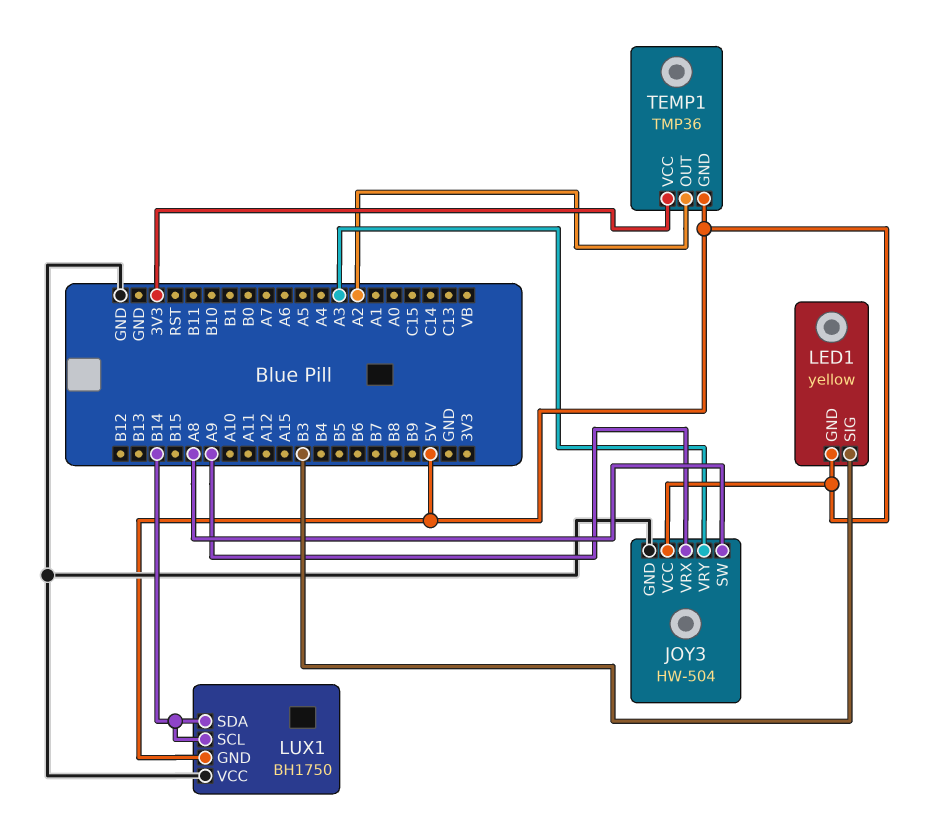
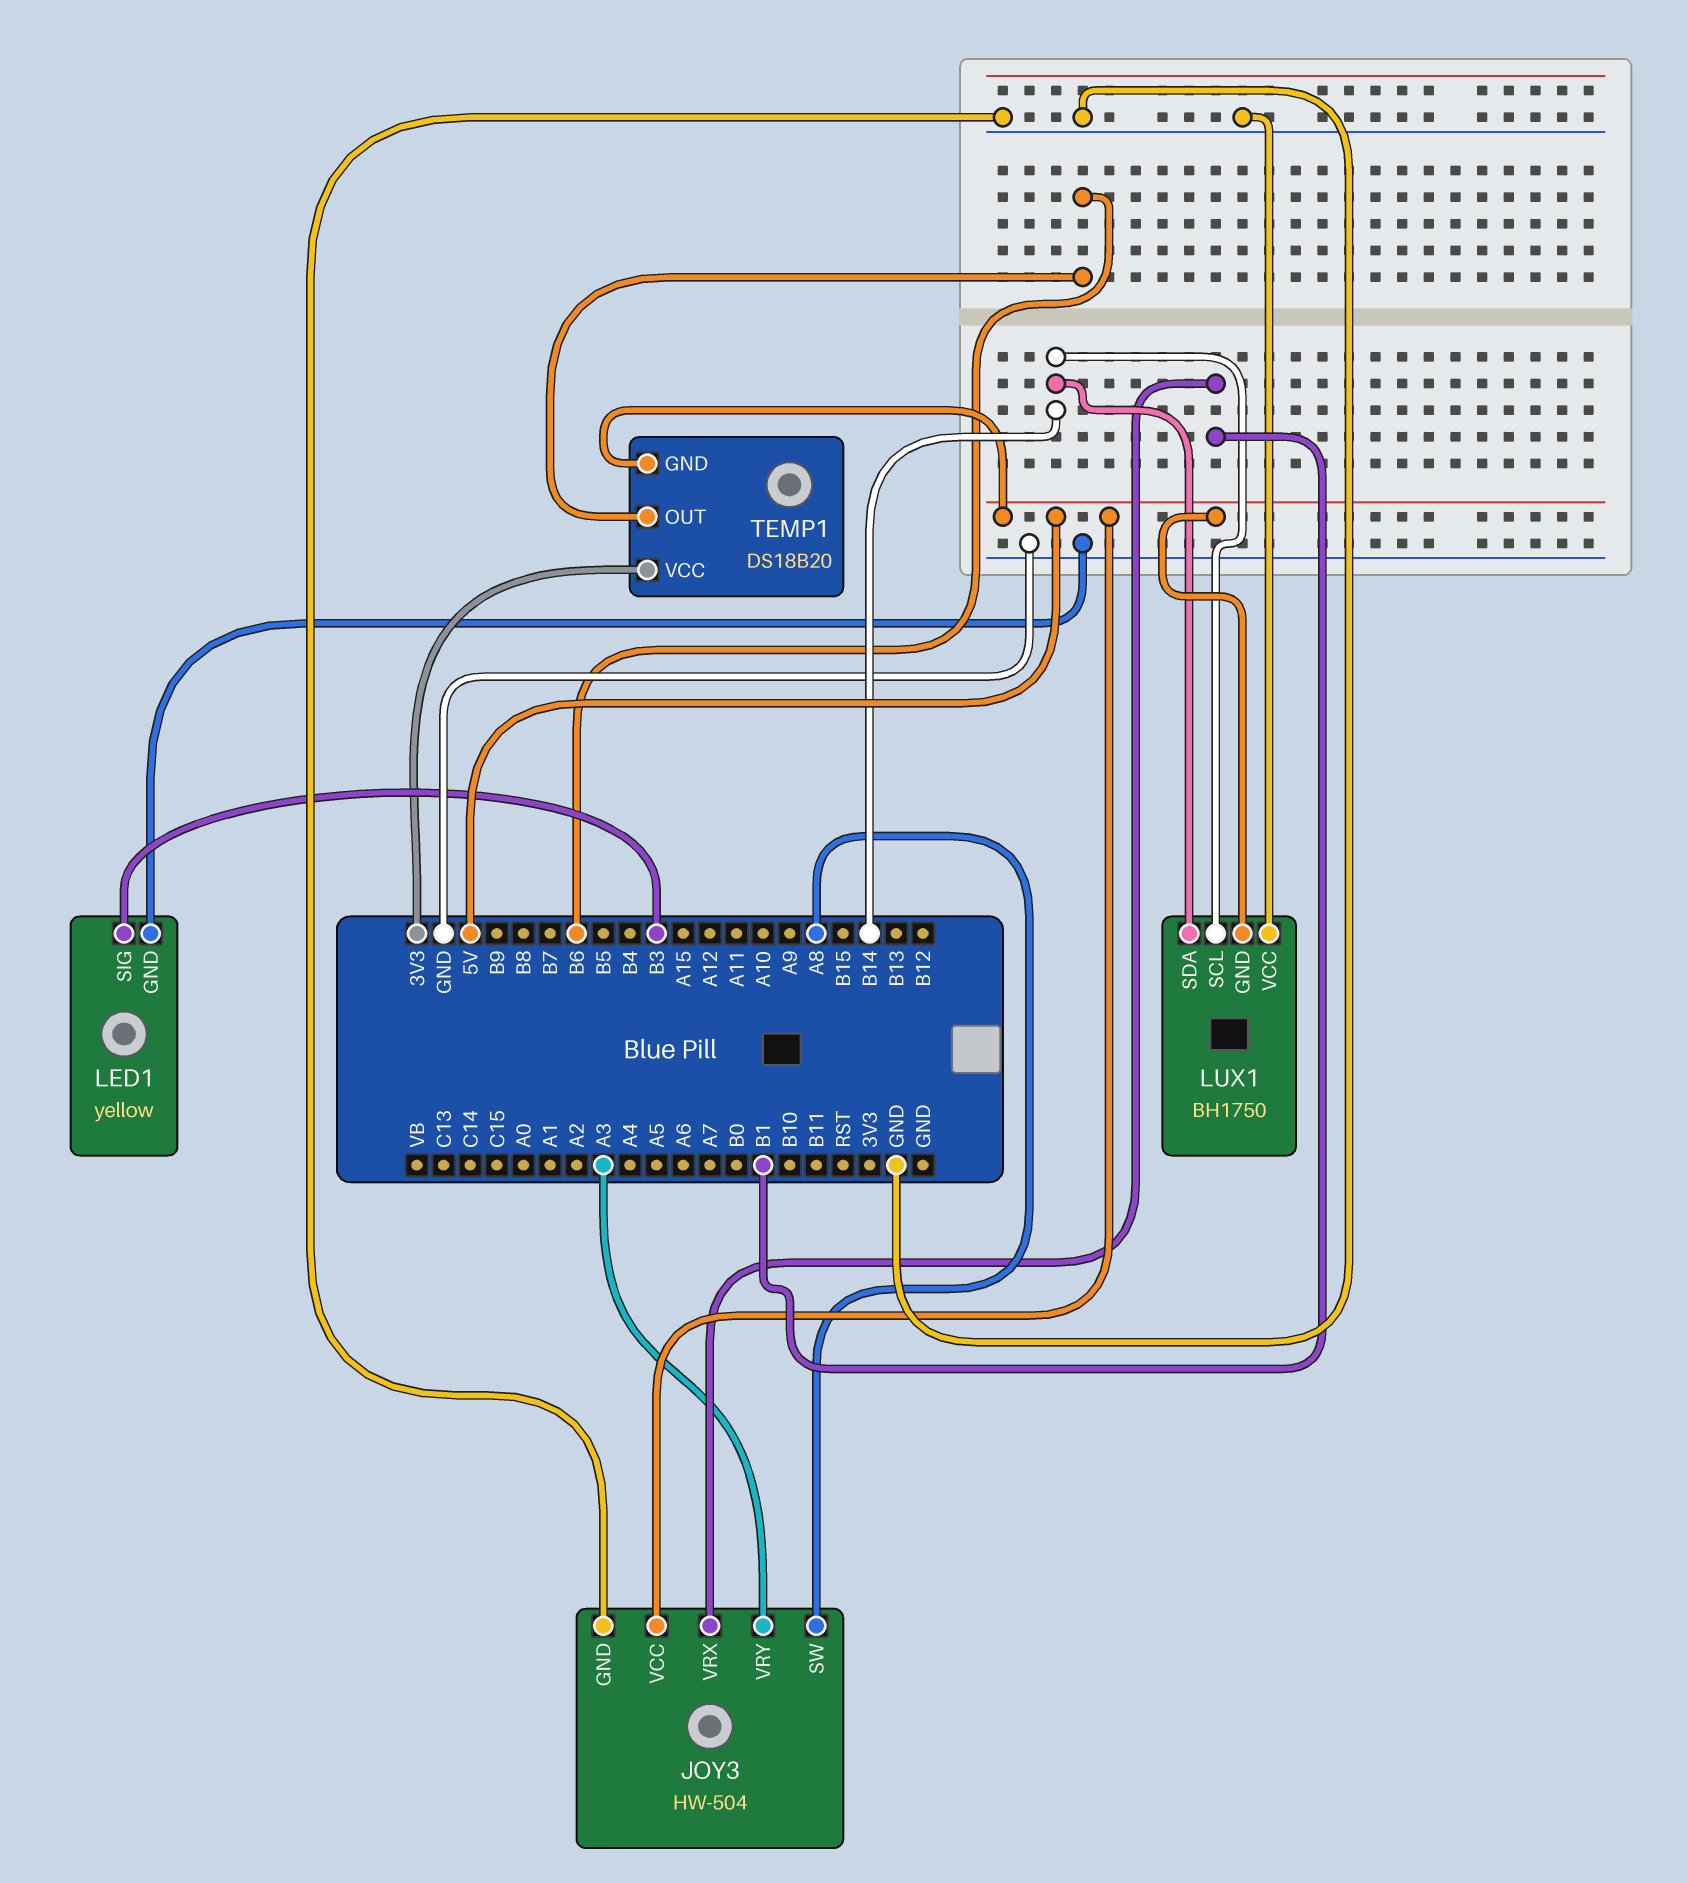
JOY3 pin VRX: A9 -> B1
LED1 pin GND: 5V -> GND
TEMP1: TMP36 -> DS18B20
TEMP1 pin OUT: A2 -> B6

